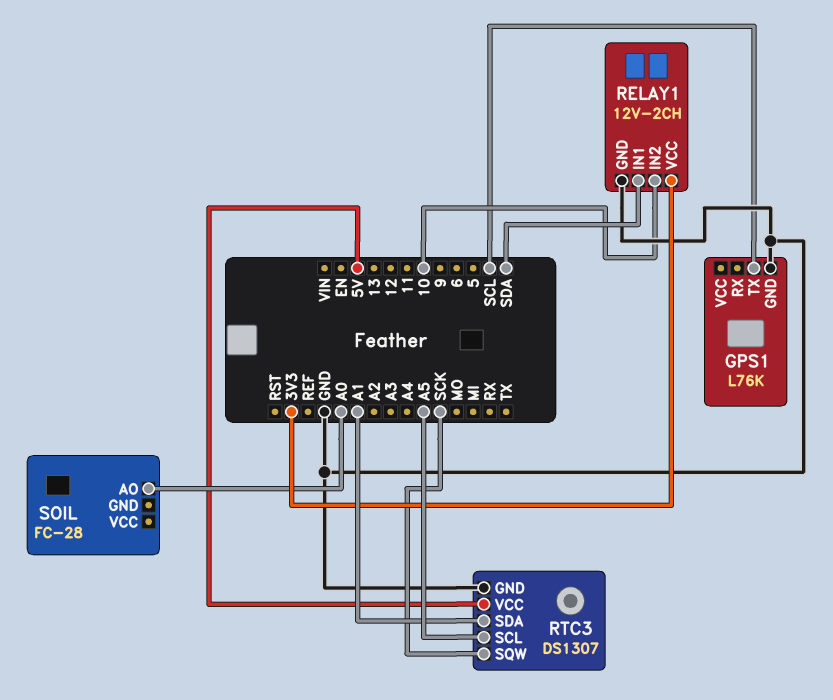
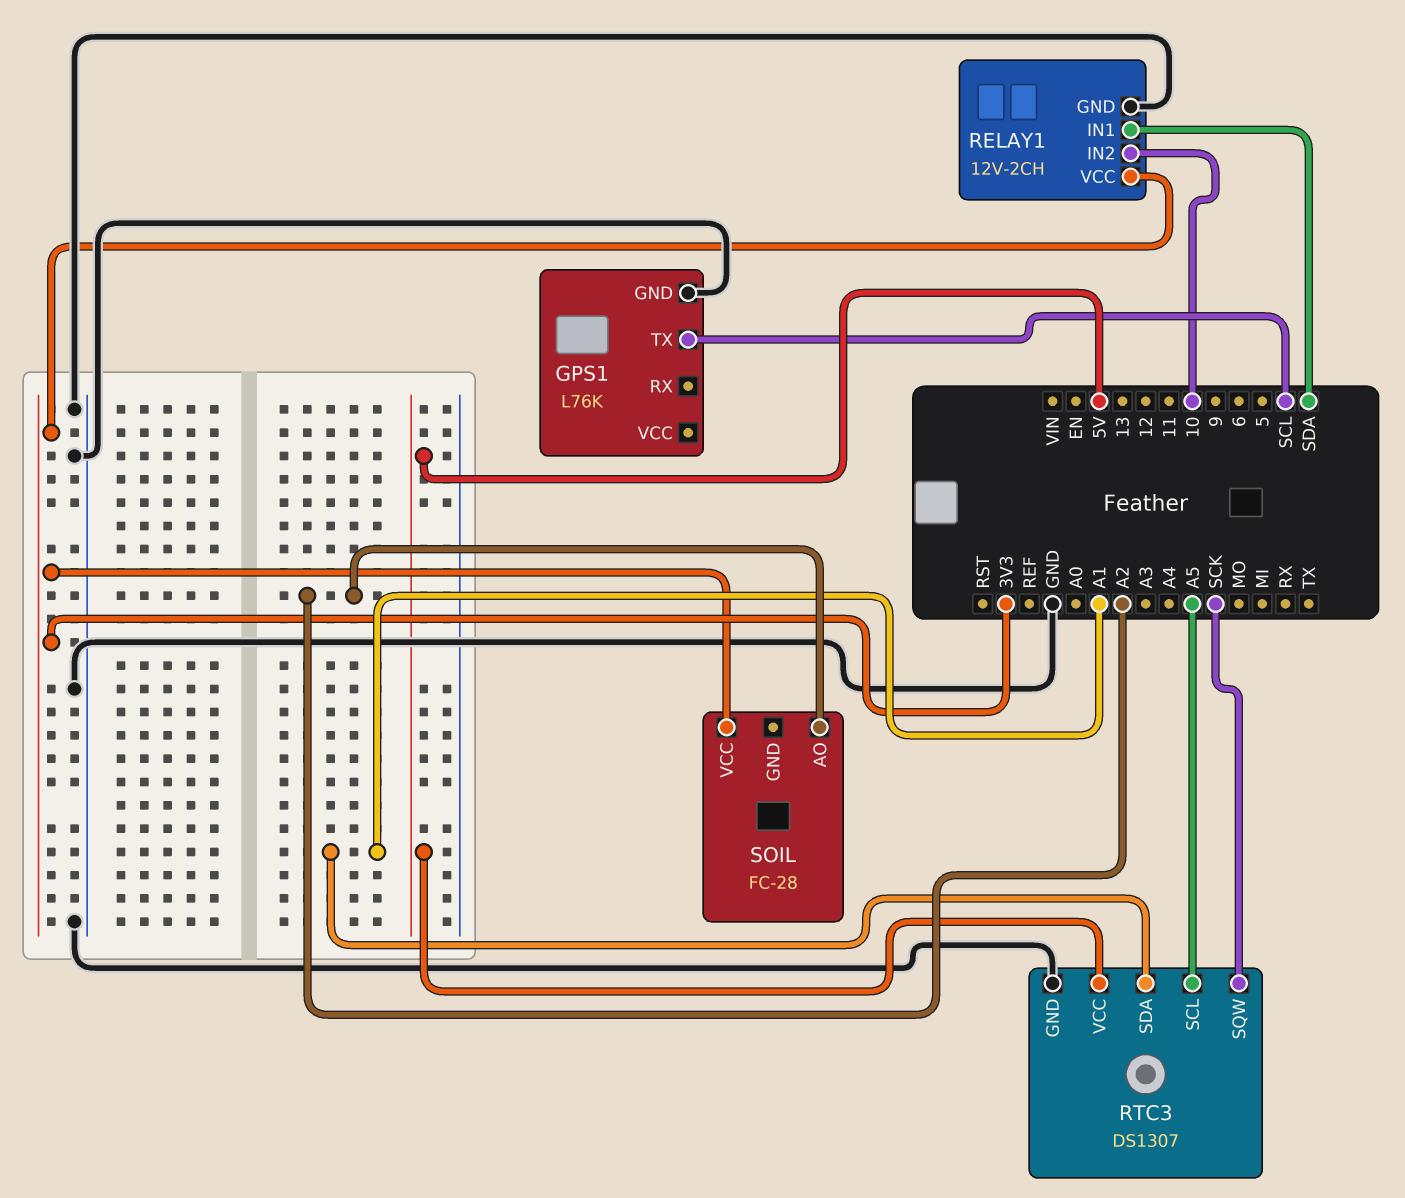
SOIL pin AO: A0 -> A2
SOIL pin VCC: none -> 3V3

